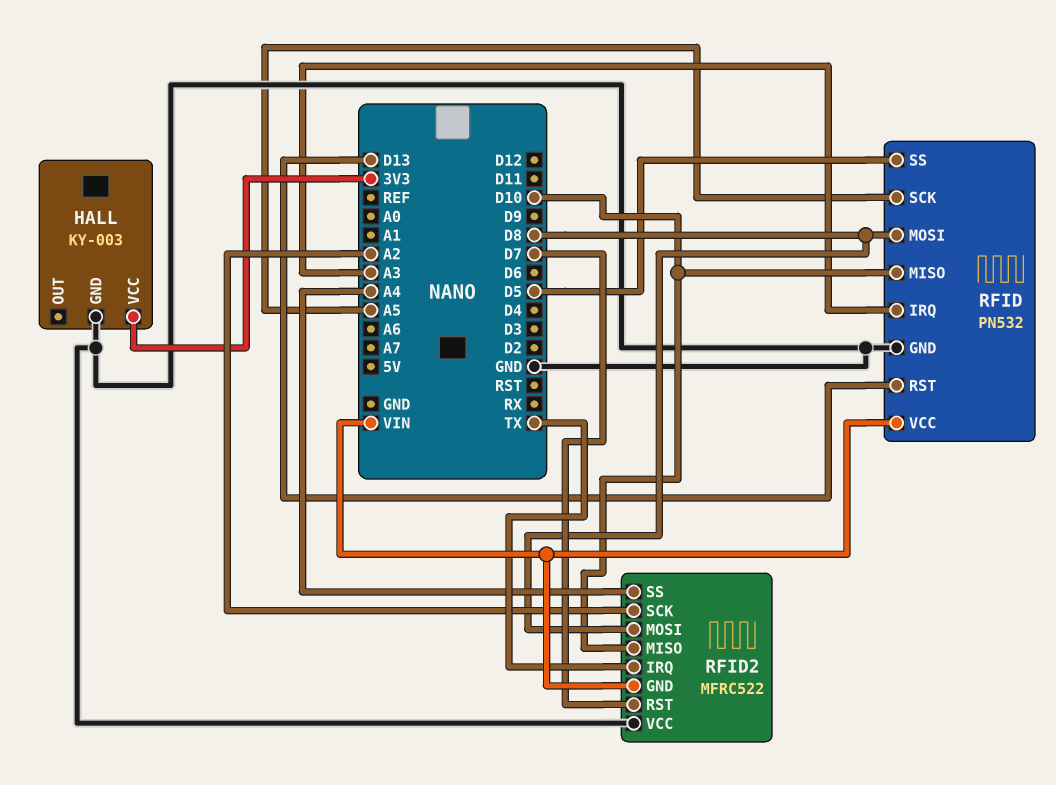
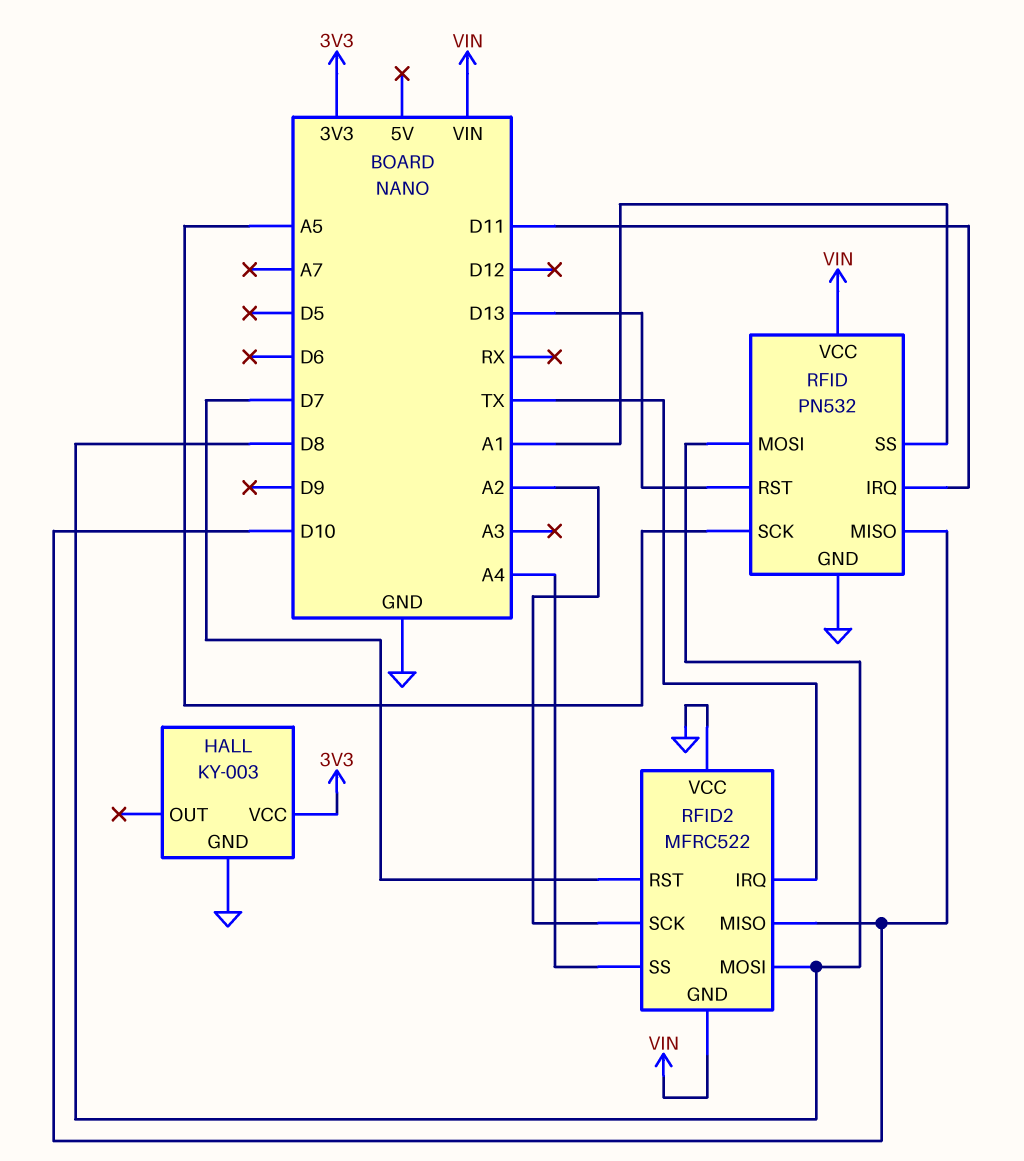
RFID pin IRQ: A3 -> D11
RFID pin SS: D5 -> A1

